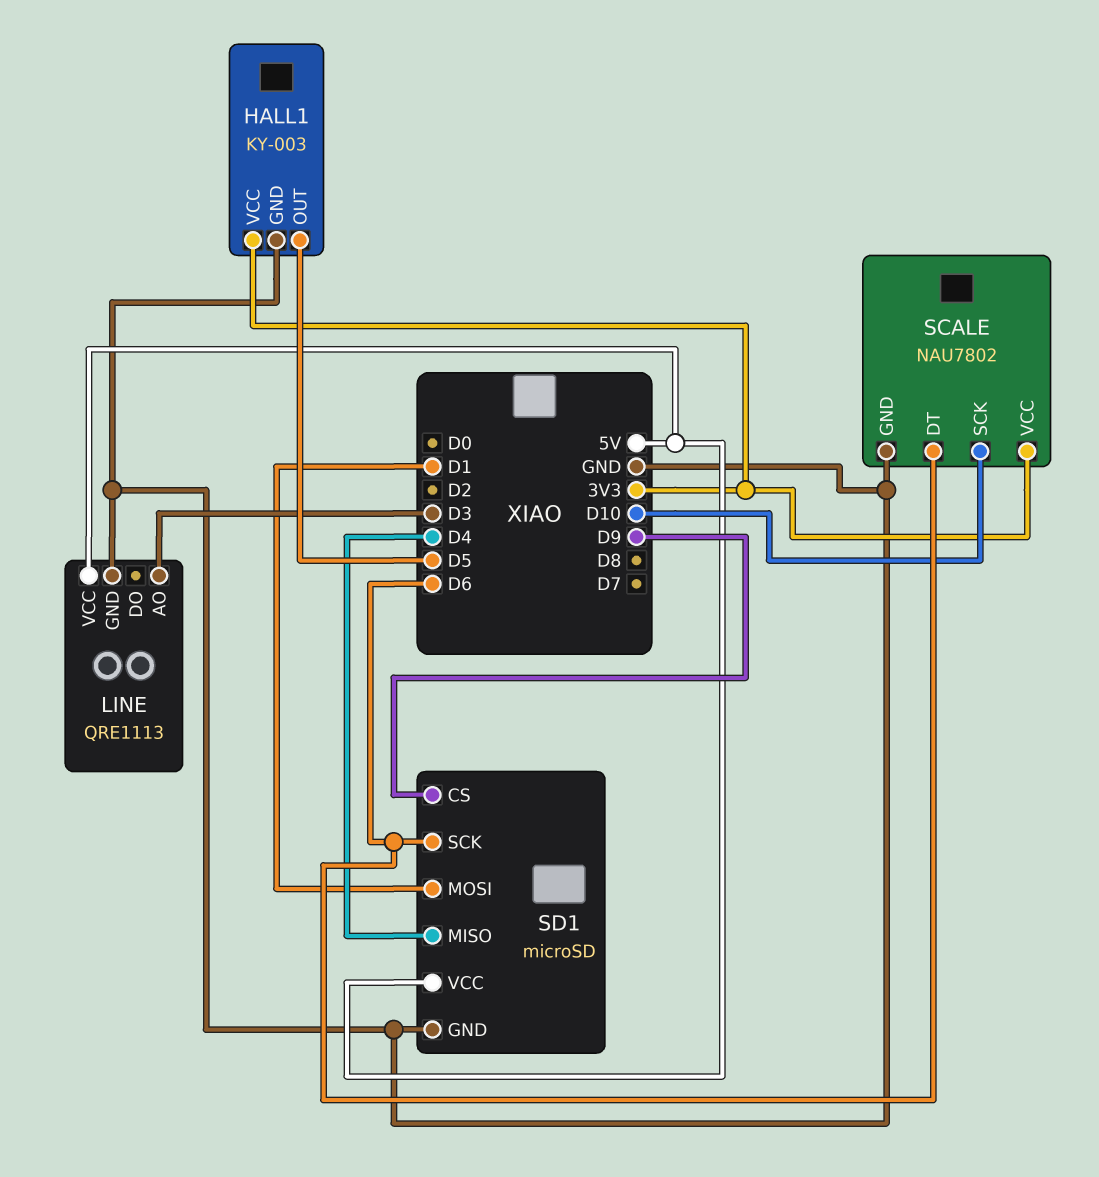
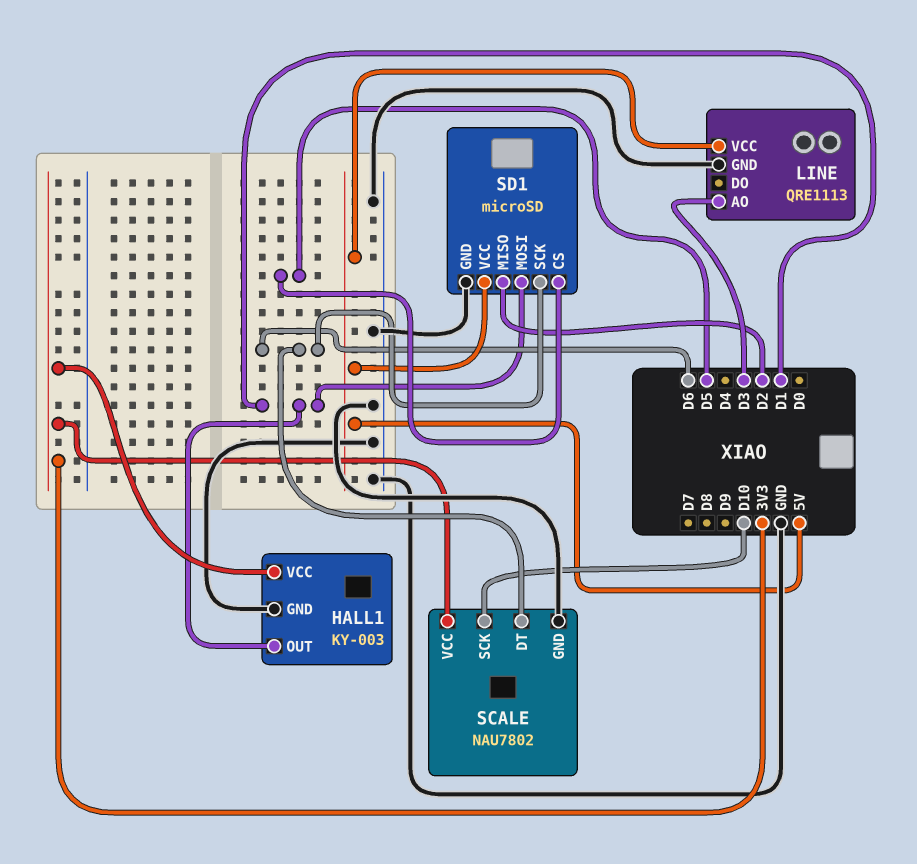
HALL1 pin OUT: D5 -> D1
SD1 pin CS: D9 -> D5
SD1 pin MISO: D4 -> D2

